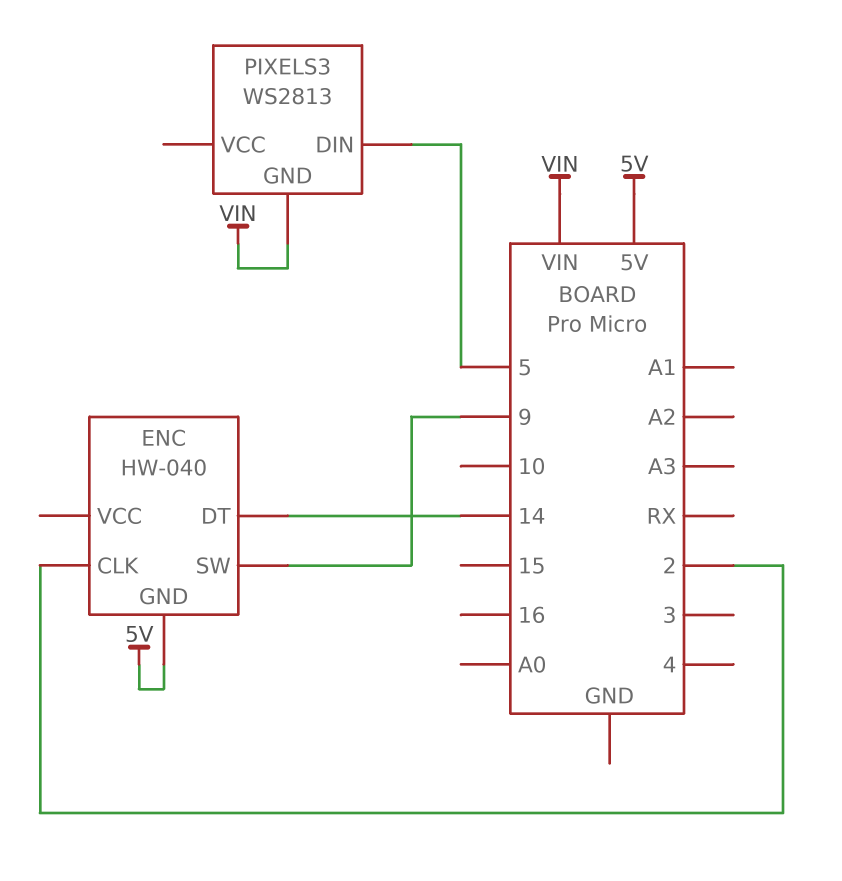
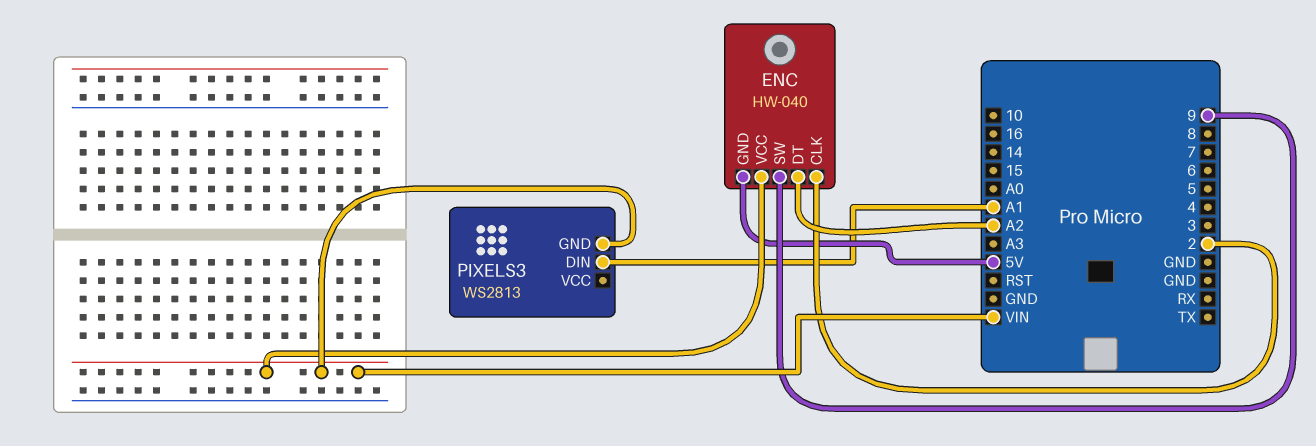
ENC pin DT: 14 -> A2
ENC pin VCC: none -> VIN
PIXELS3 pin DIN: 5 -> A1

